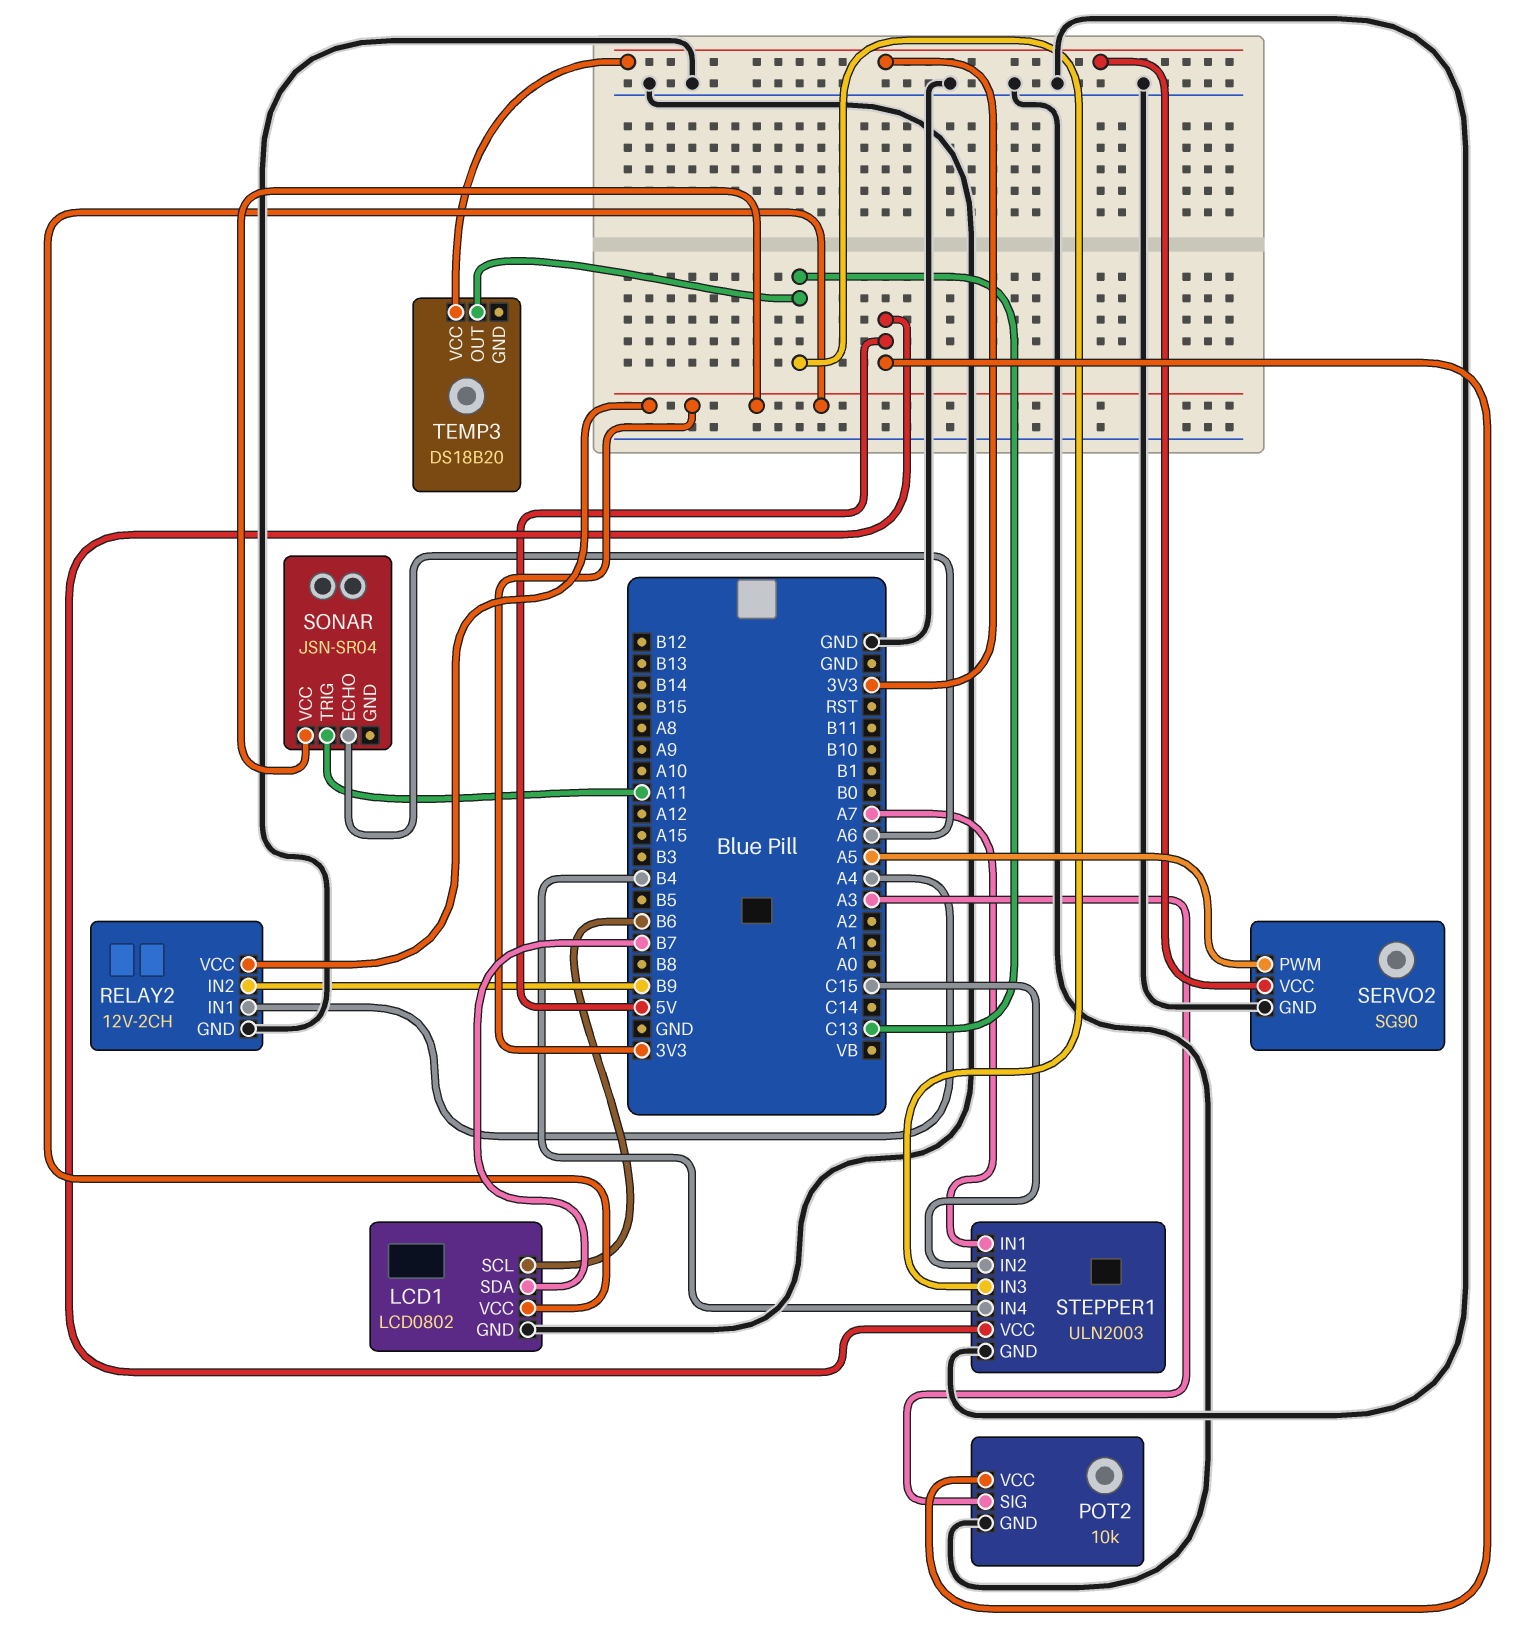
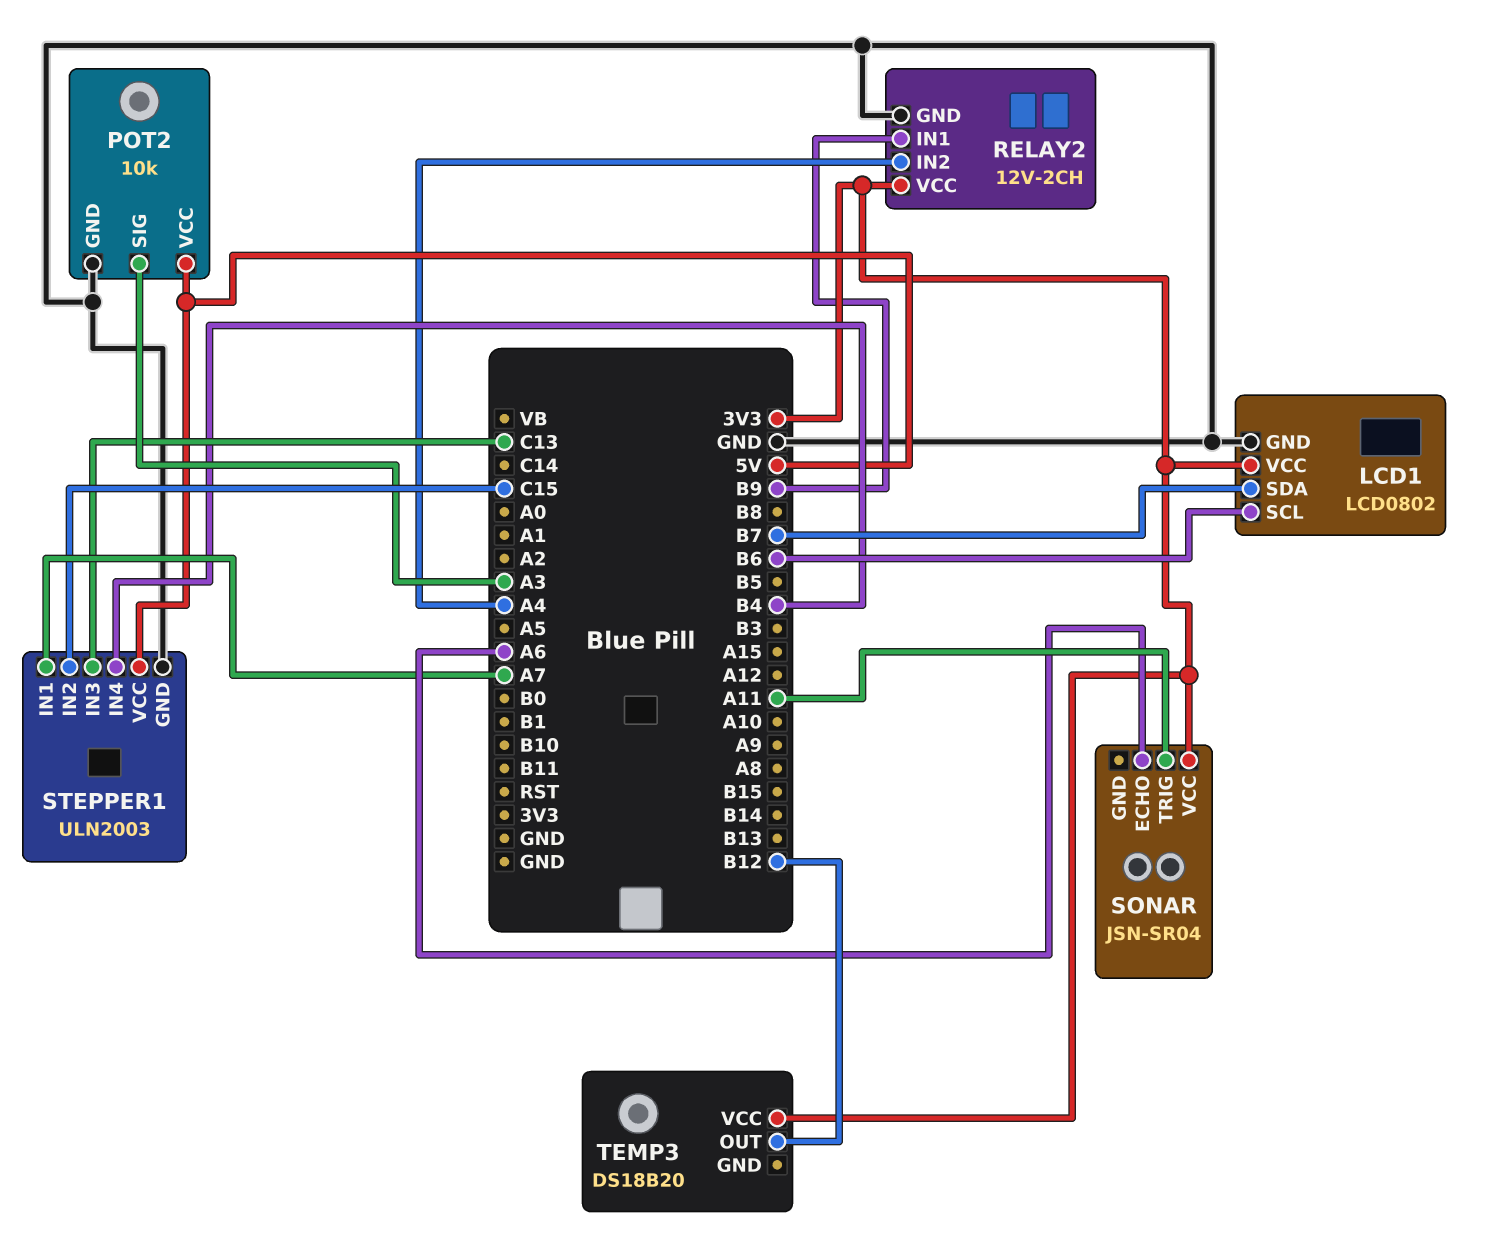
RELAY2 pin IN1: A4 -> B9
RELAY2 pin IN2: B9 -> A4
SERVO2: SG90 -> none
SERVO2 pin GND: GND -> none
SERVO2 pin PWM: A5 -> none
SERVO2 pin VCC: 3V3 -> none
TEMP3 pin OUT: C13 -> B12

